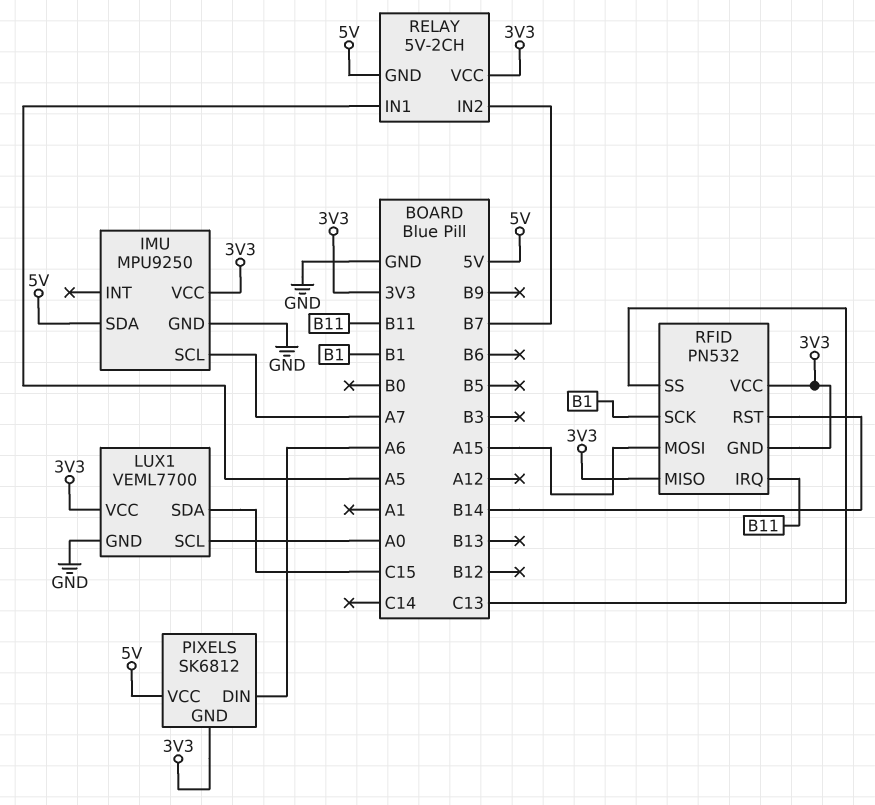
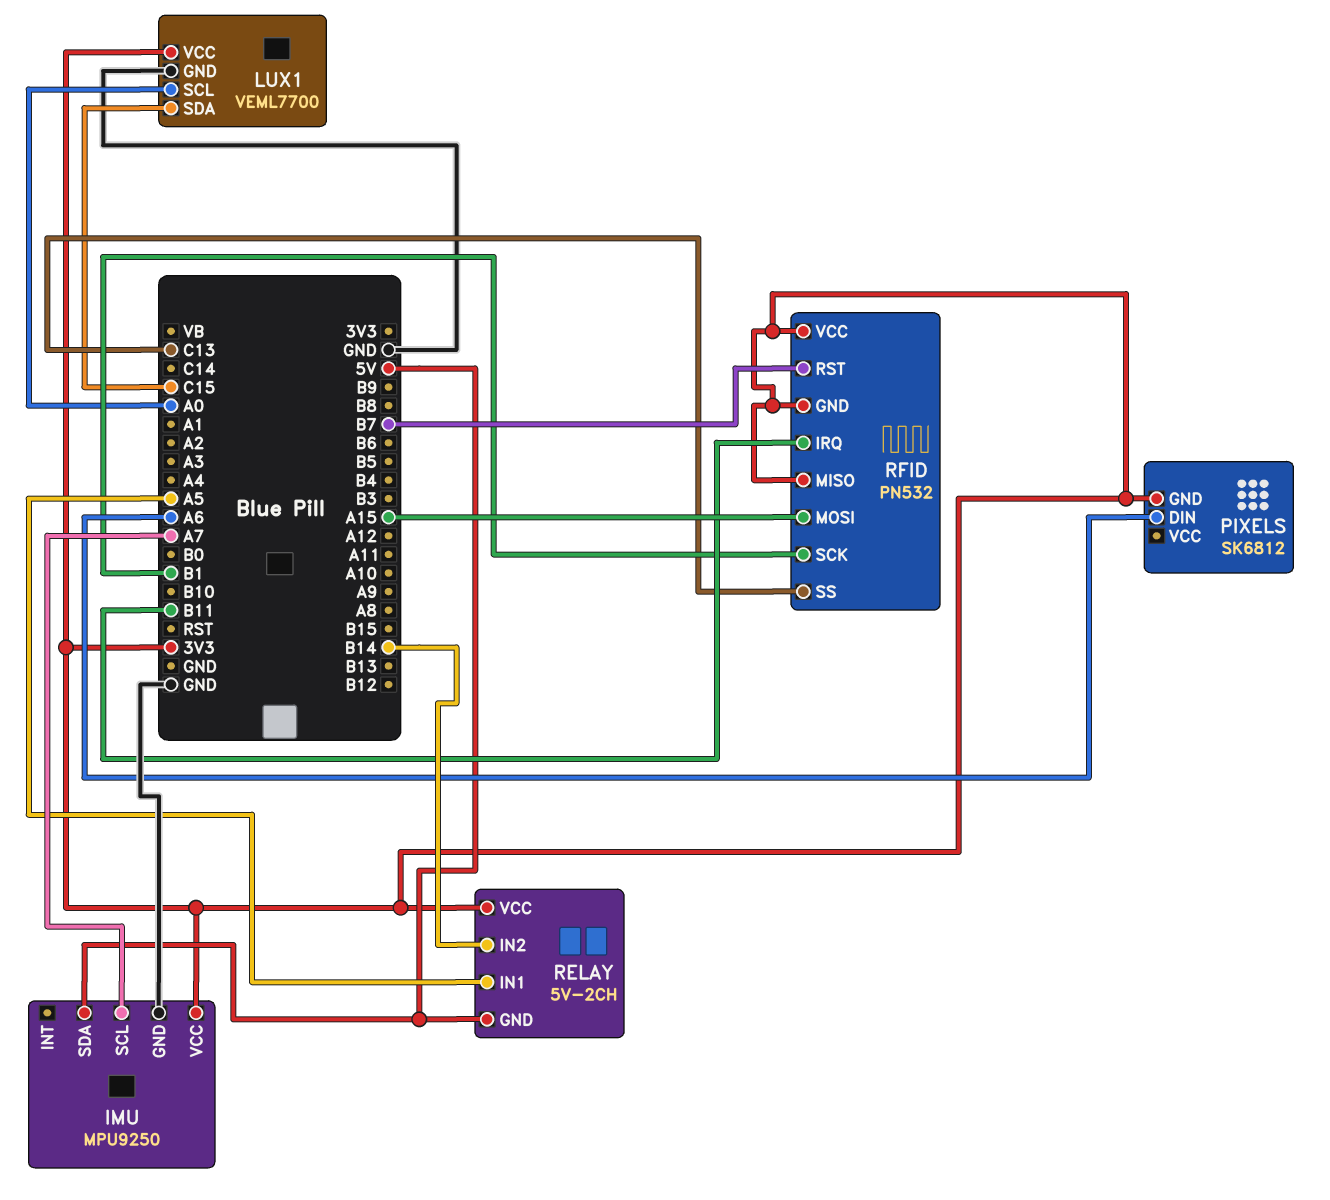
PIXELS pin VCC: 5V -> none
RELAY pin IN2: B7 -> B14
RFID pin RST: B14 -> B7

